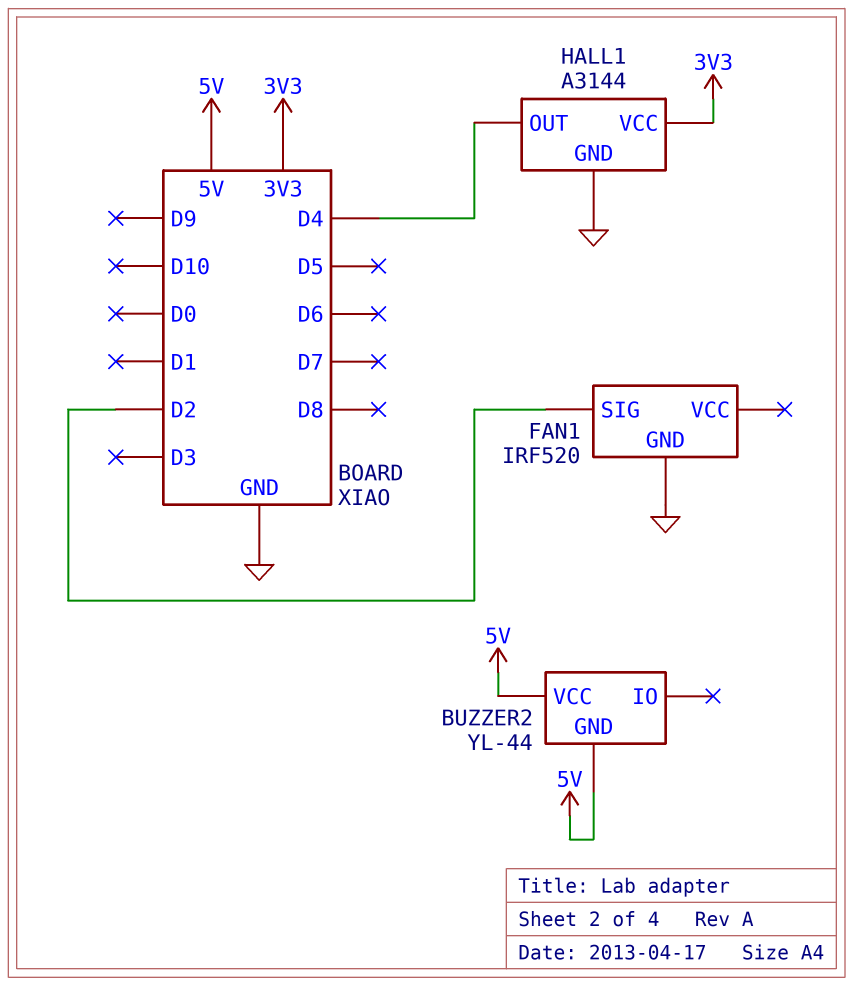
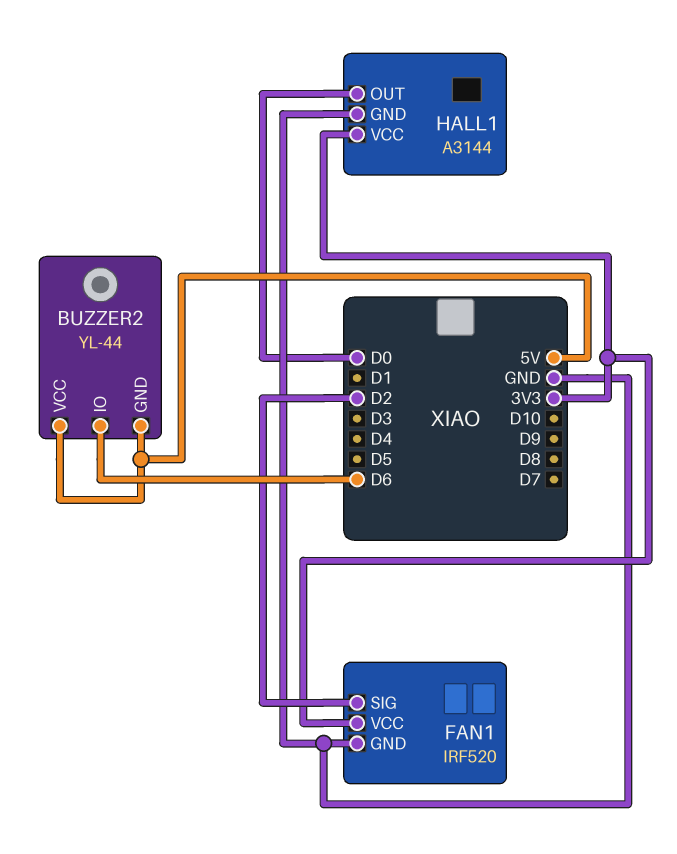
BUZZER2 pin IO: none -> D6
FAN1 pin VCC: none -> 3V3
HALL1 pin OUT: D4 -> D0

